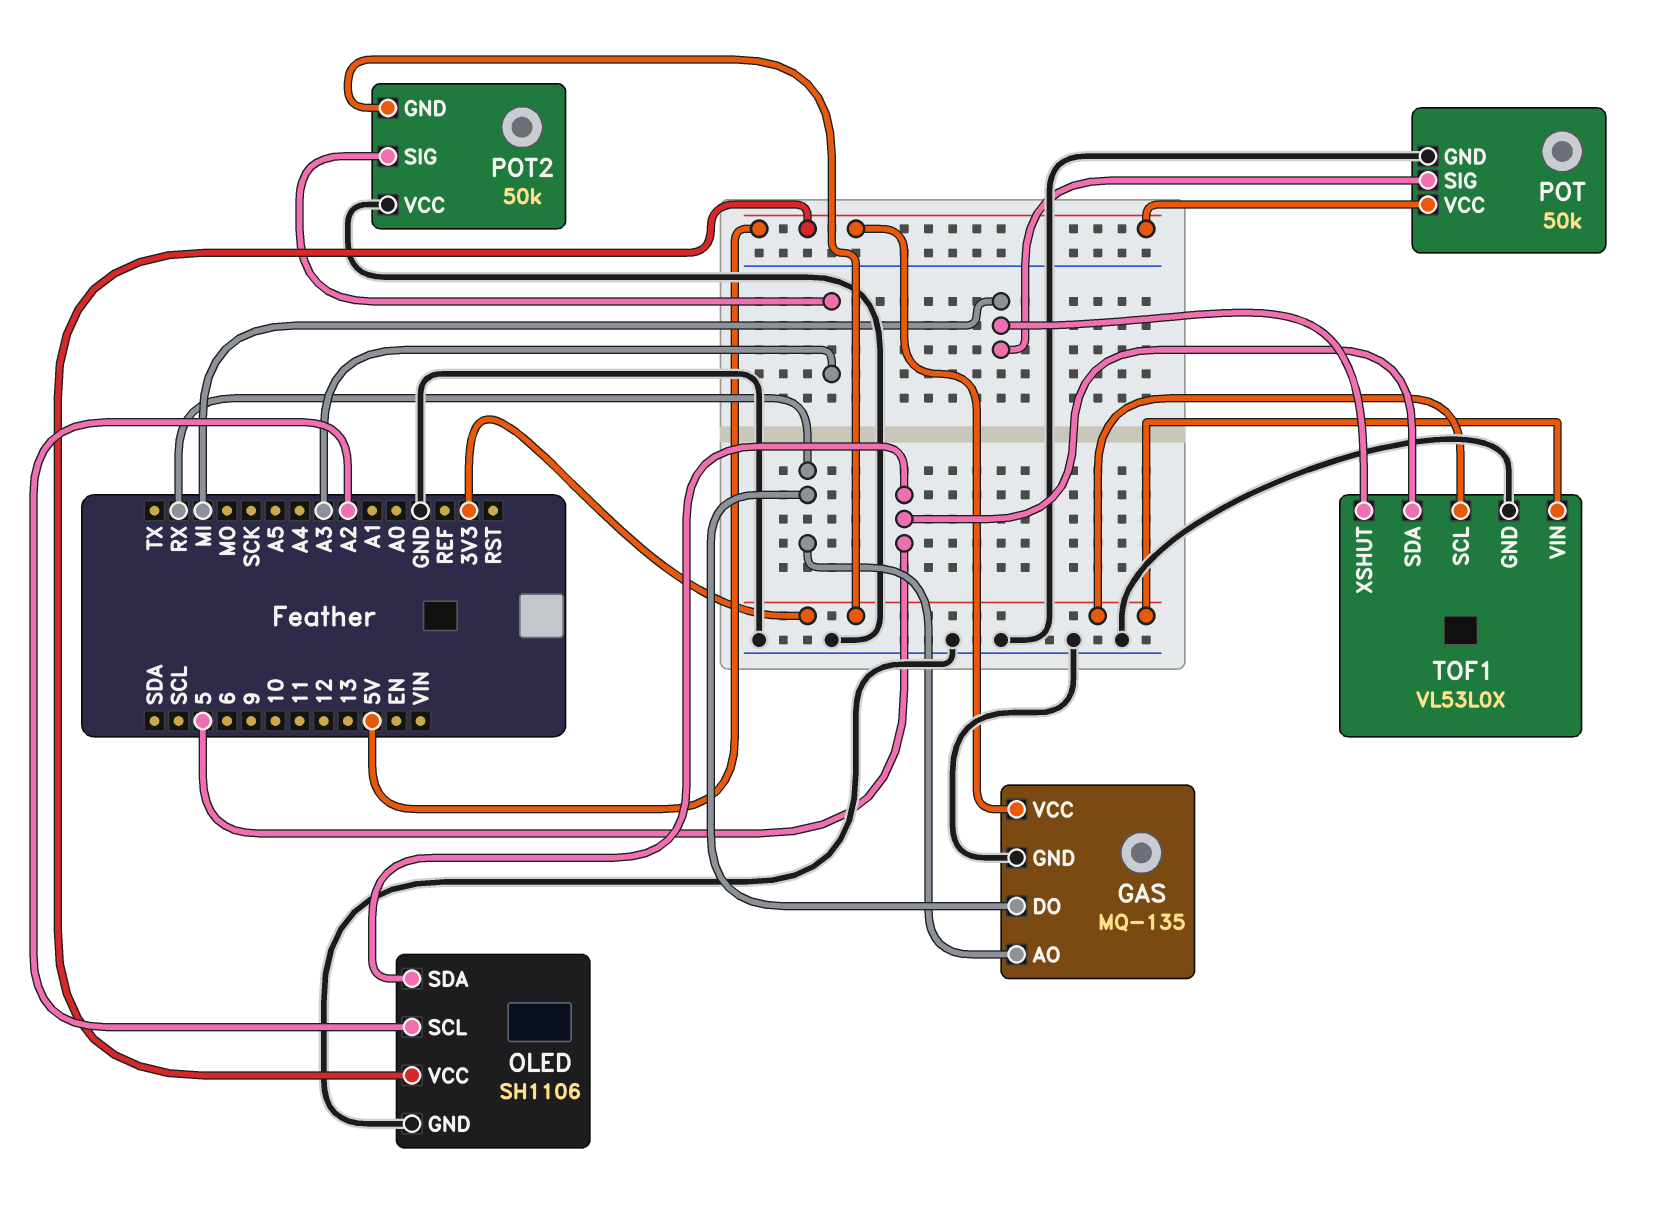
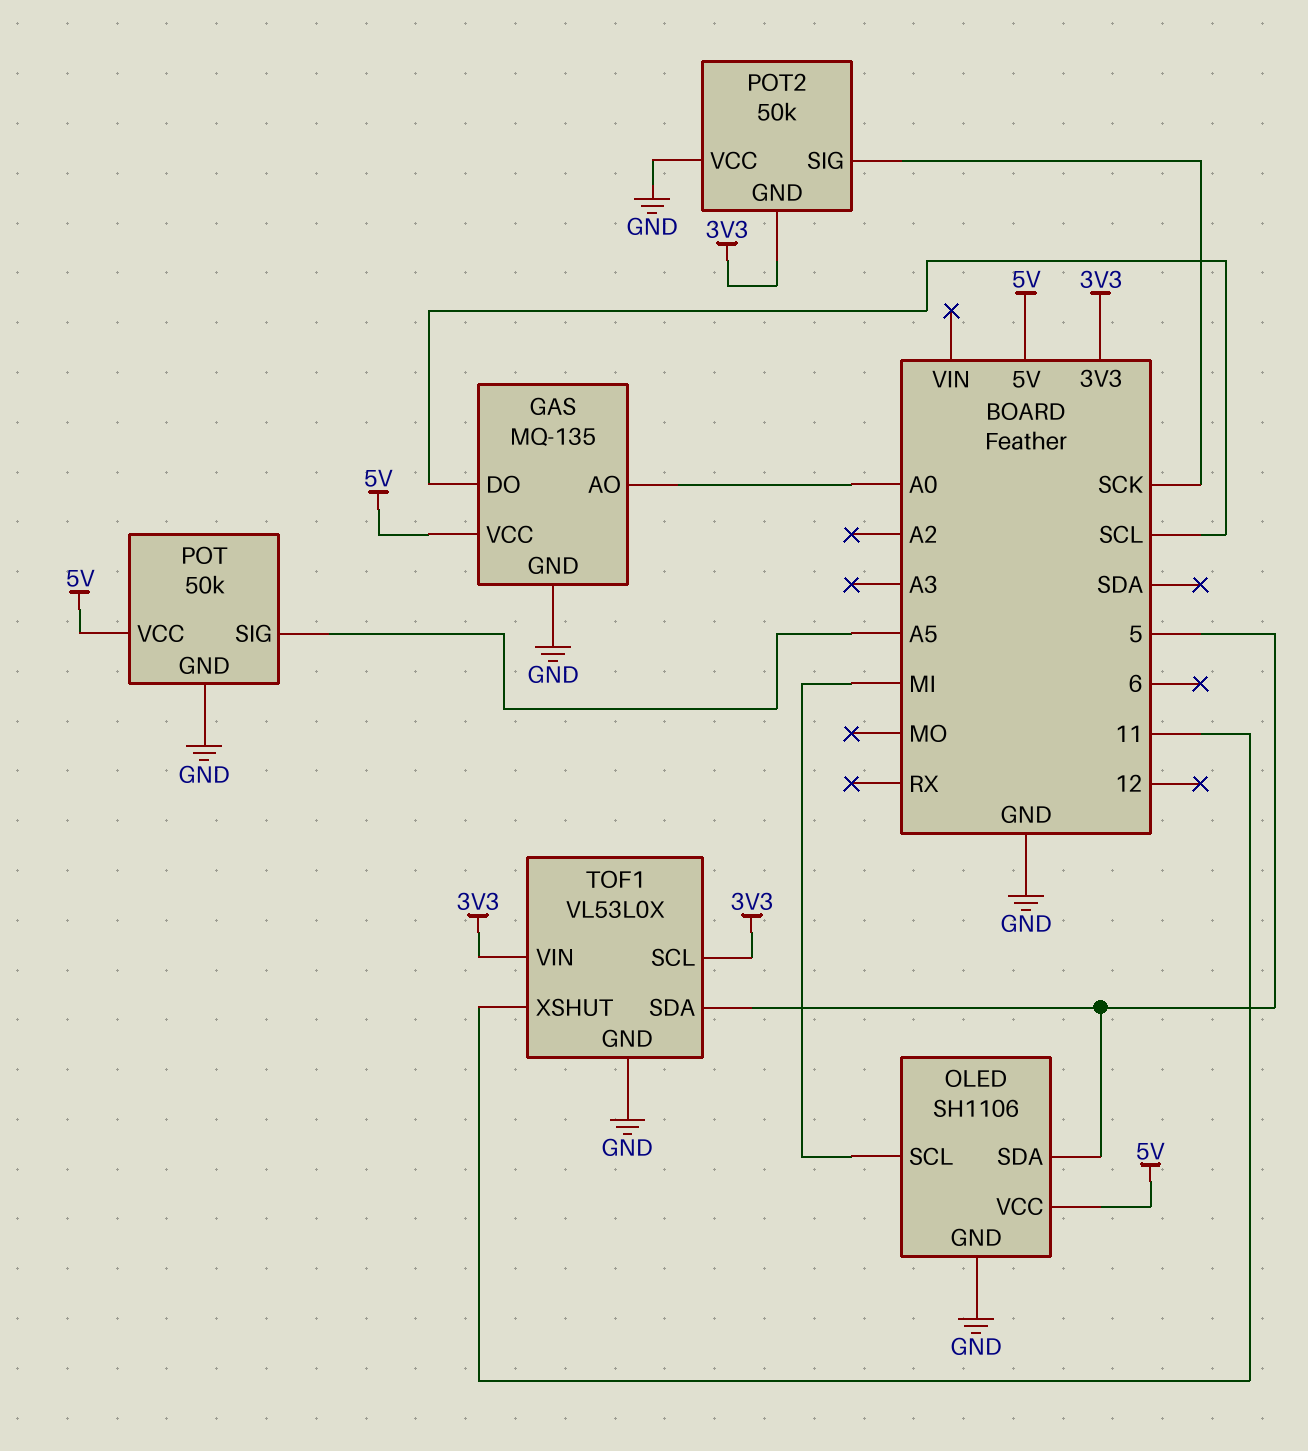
GAS pin AO: RX -> A0
GAS pin DO: RX -> SCL
OLED pin SCL: A2 -> MI
POT pin SIG: MI -> A5
POT2 pin SIG: A3 -> SCK
TOF1 pin XSHUT: MI -> 11

